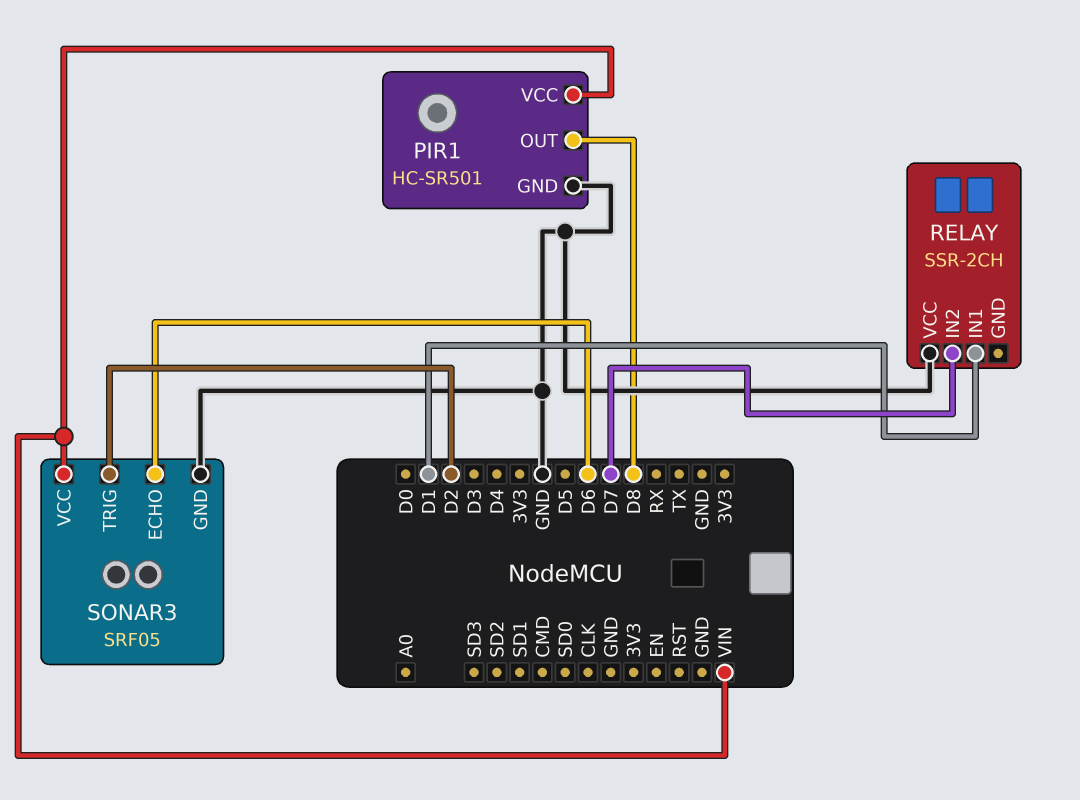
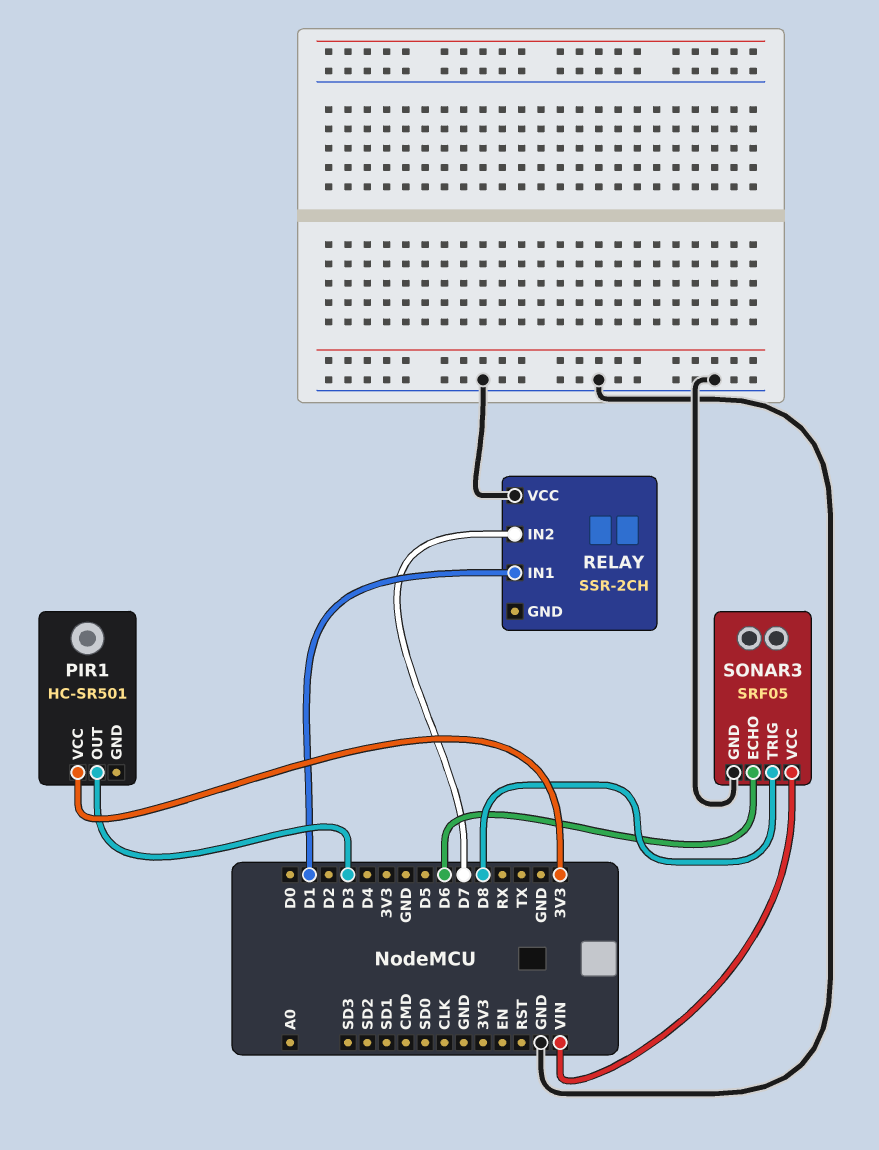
PIR1 pin GND: GND -> none
PIR1 pin OUT: D8 -> D3
PIR1 pin VCC: VIN -> 3V3
SONAR3 pin TRIG: D2 -> D8

